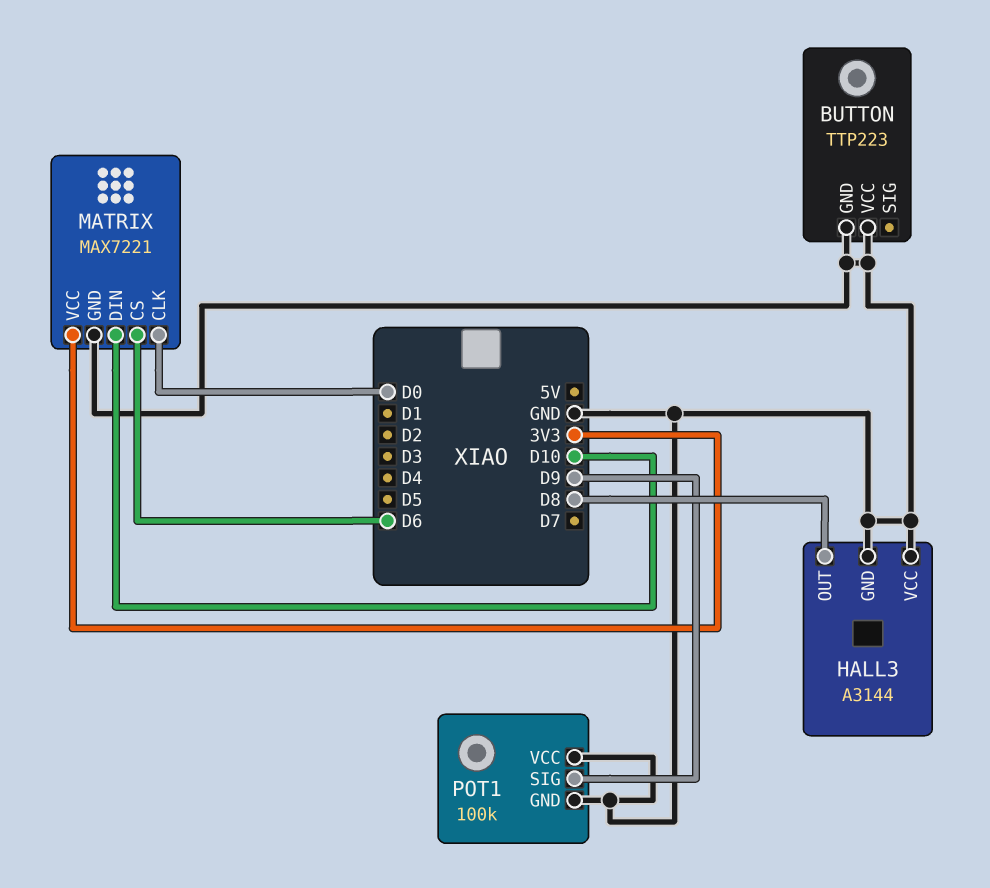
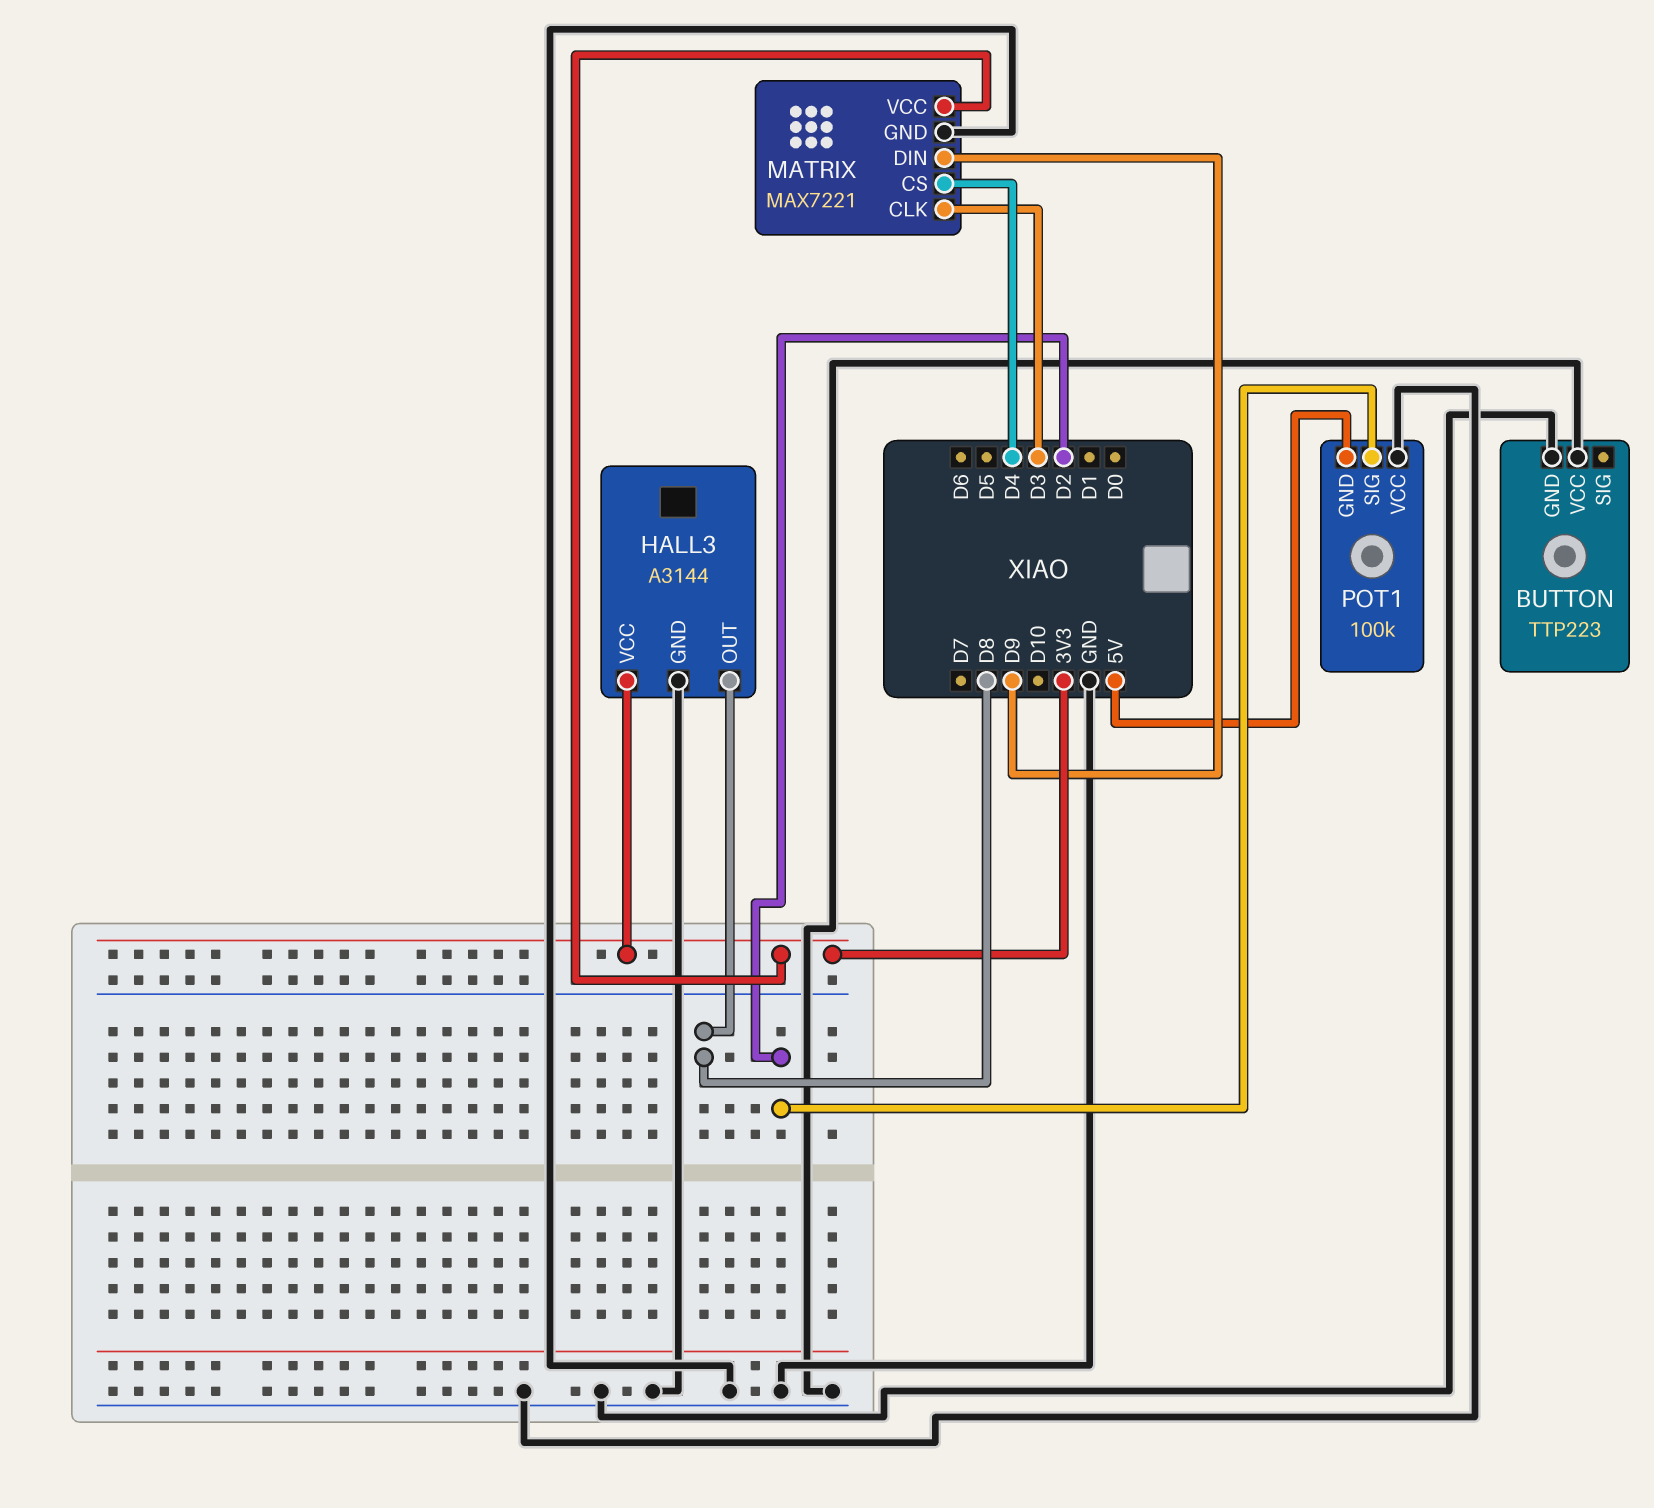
HALL3 pin VCC: GND -> 3V3
MATRIX pin CLK: D0 -> D3
MATRIX pin CS: D6 -> D4
MATRIX pin DIN: D10 -> D9
POT1 pin GND: GND -> 5V
POT1 pin SIG: D9 -> D2

